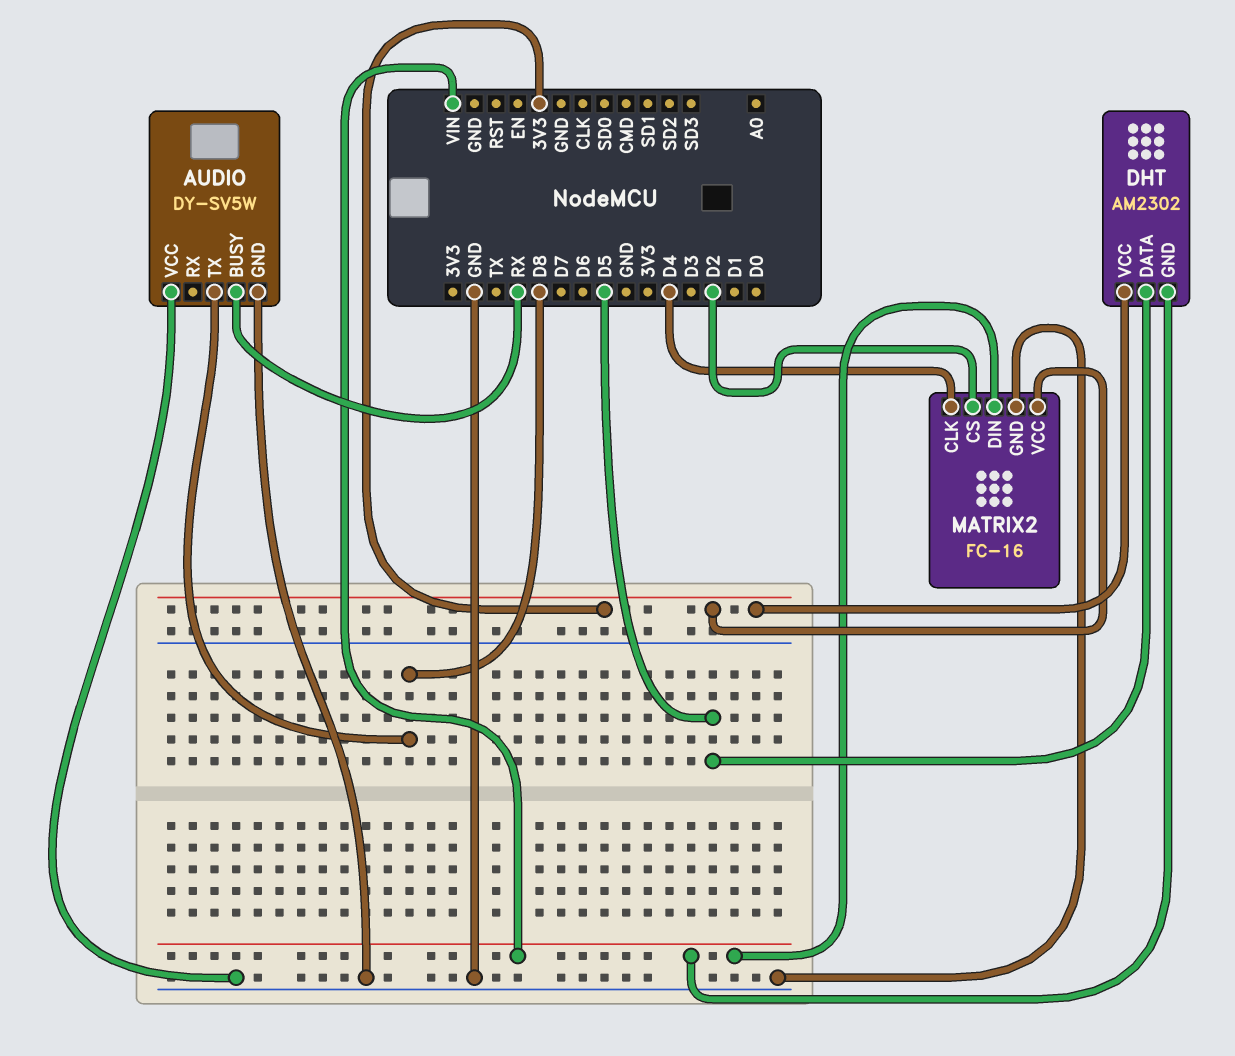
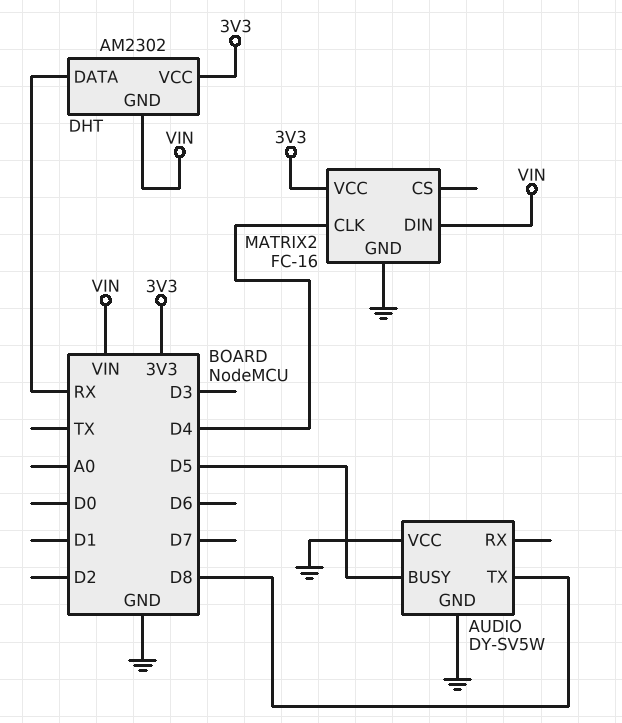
AUDIO pin BUSY: RX -> D5
DHT pin DATA: D5 -> RX
MATRIX2 pin CS: D2 -> none

